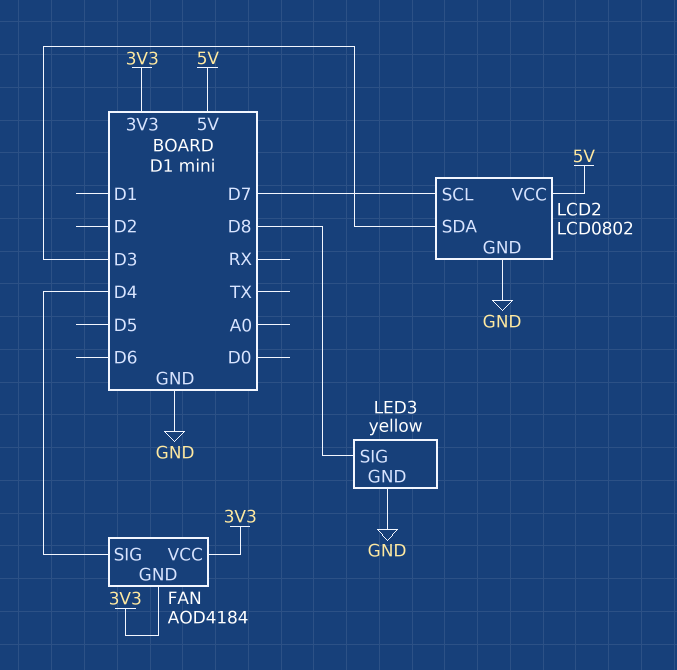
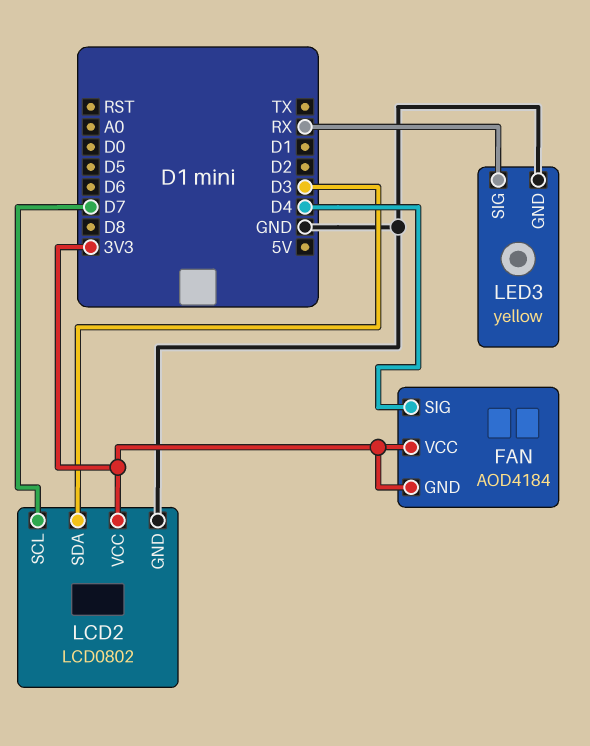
LCD2 pin VCC: 5V -> 3V3
LED3 pin SIG: D8 -> RX

